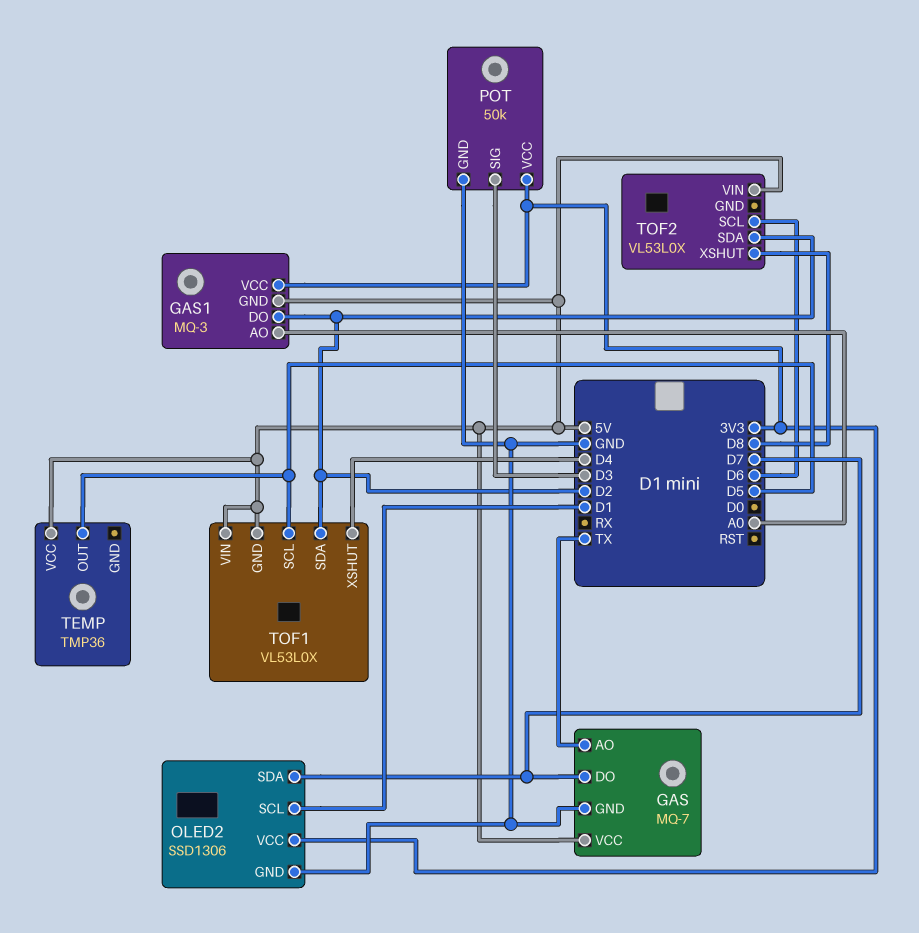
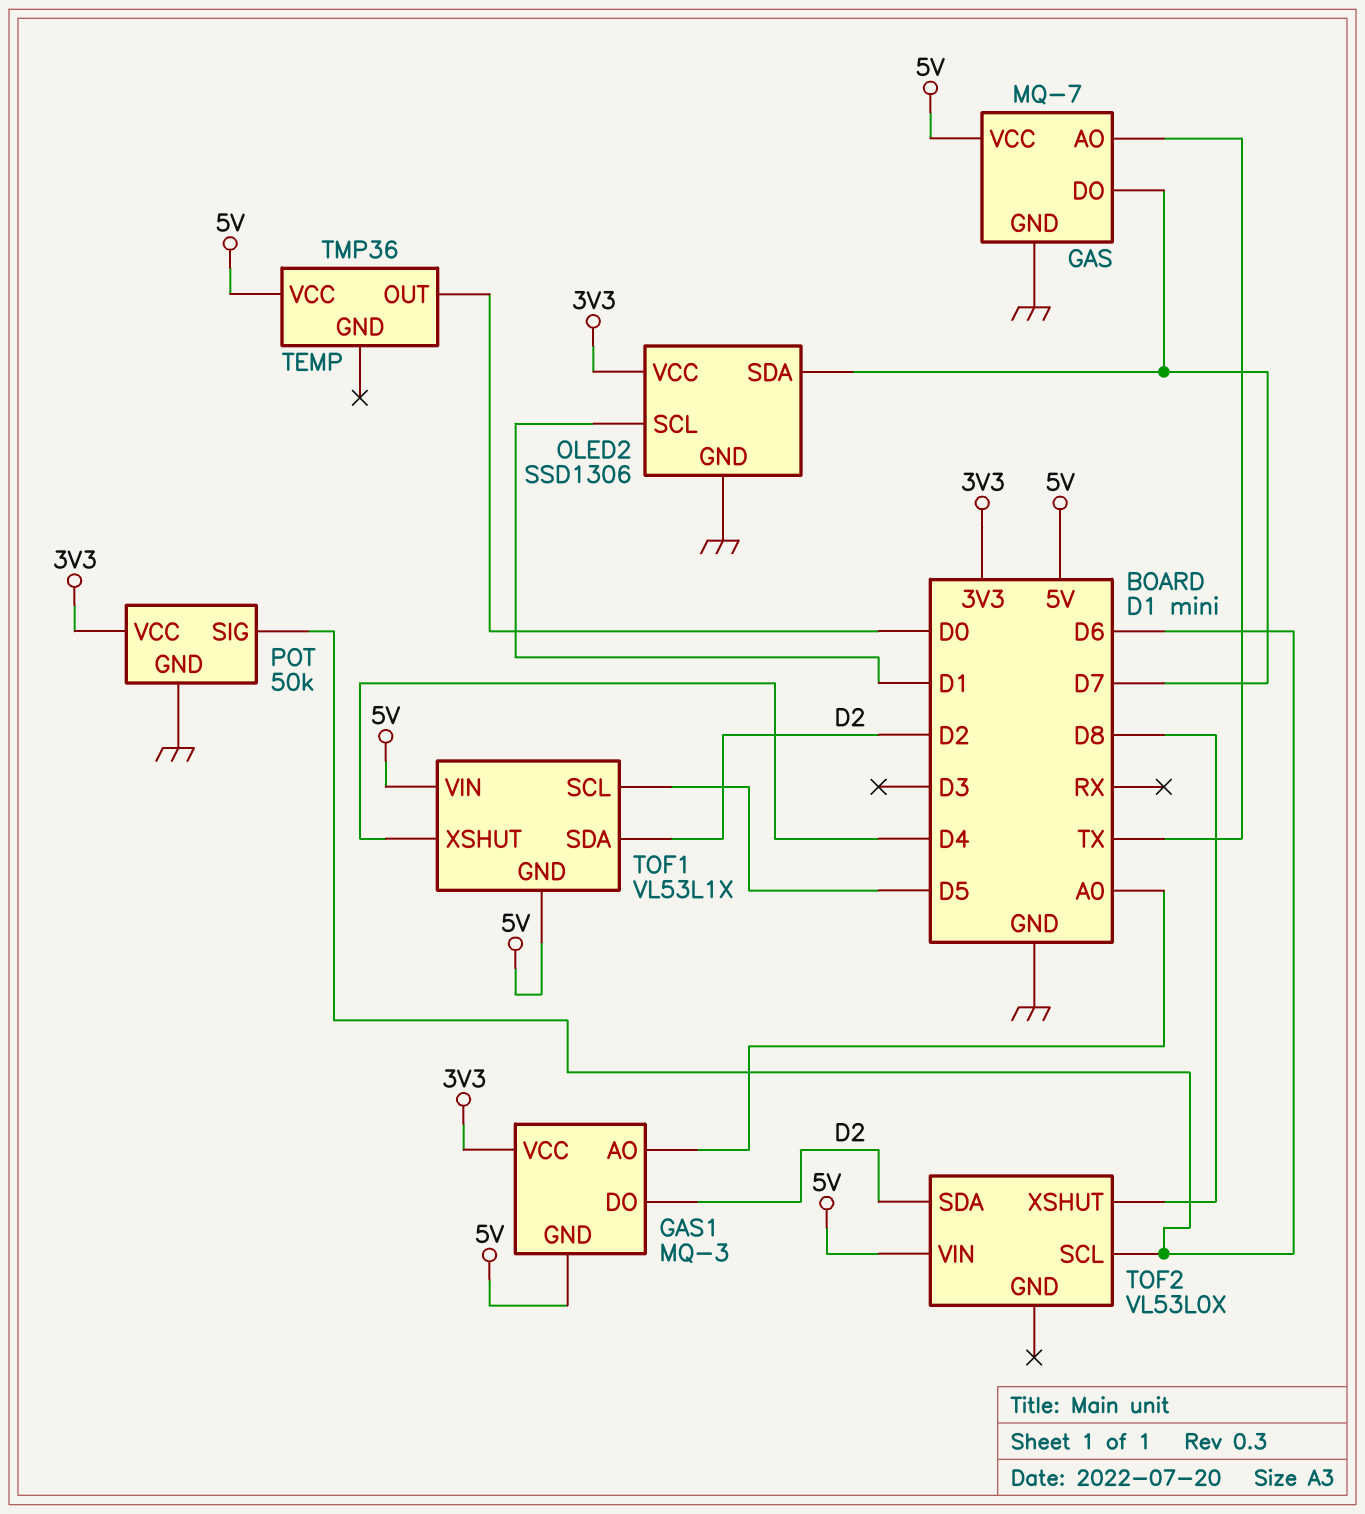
POT pin SIG: D3 -> D6
TEMP pin OUT: D5 -> D0
TOF1: VL53L0X -> VL53L1X

